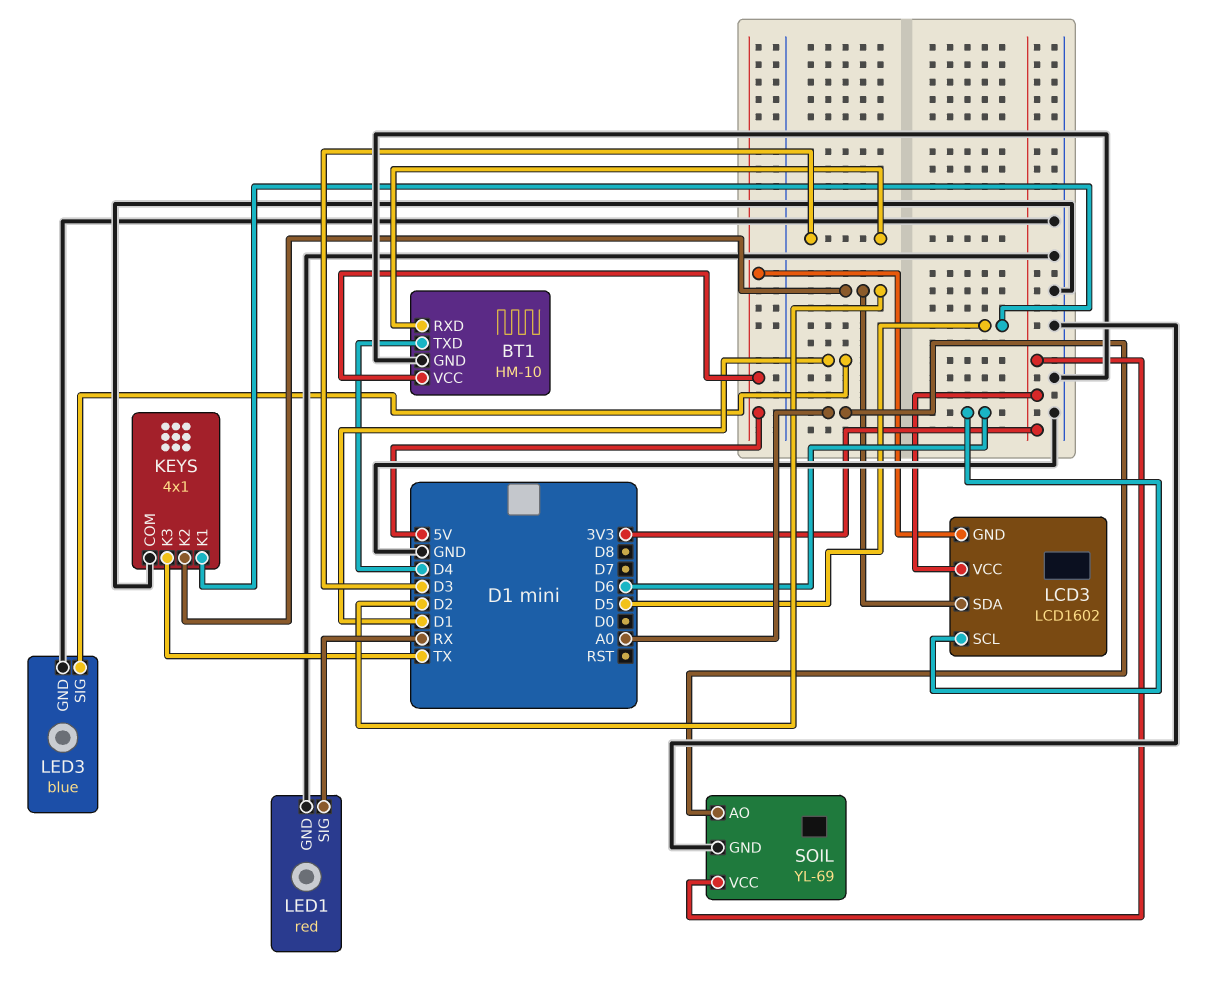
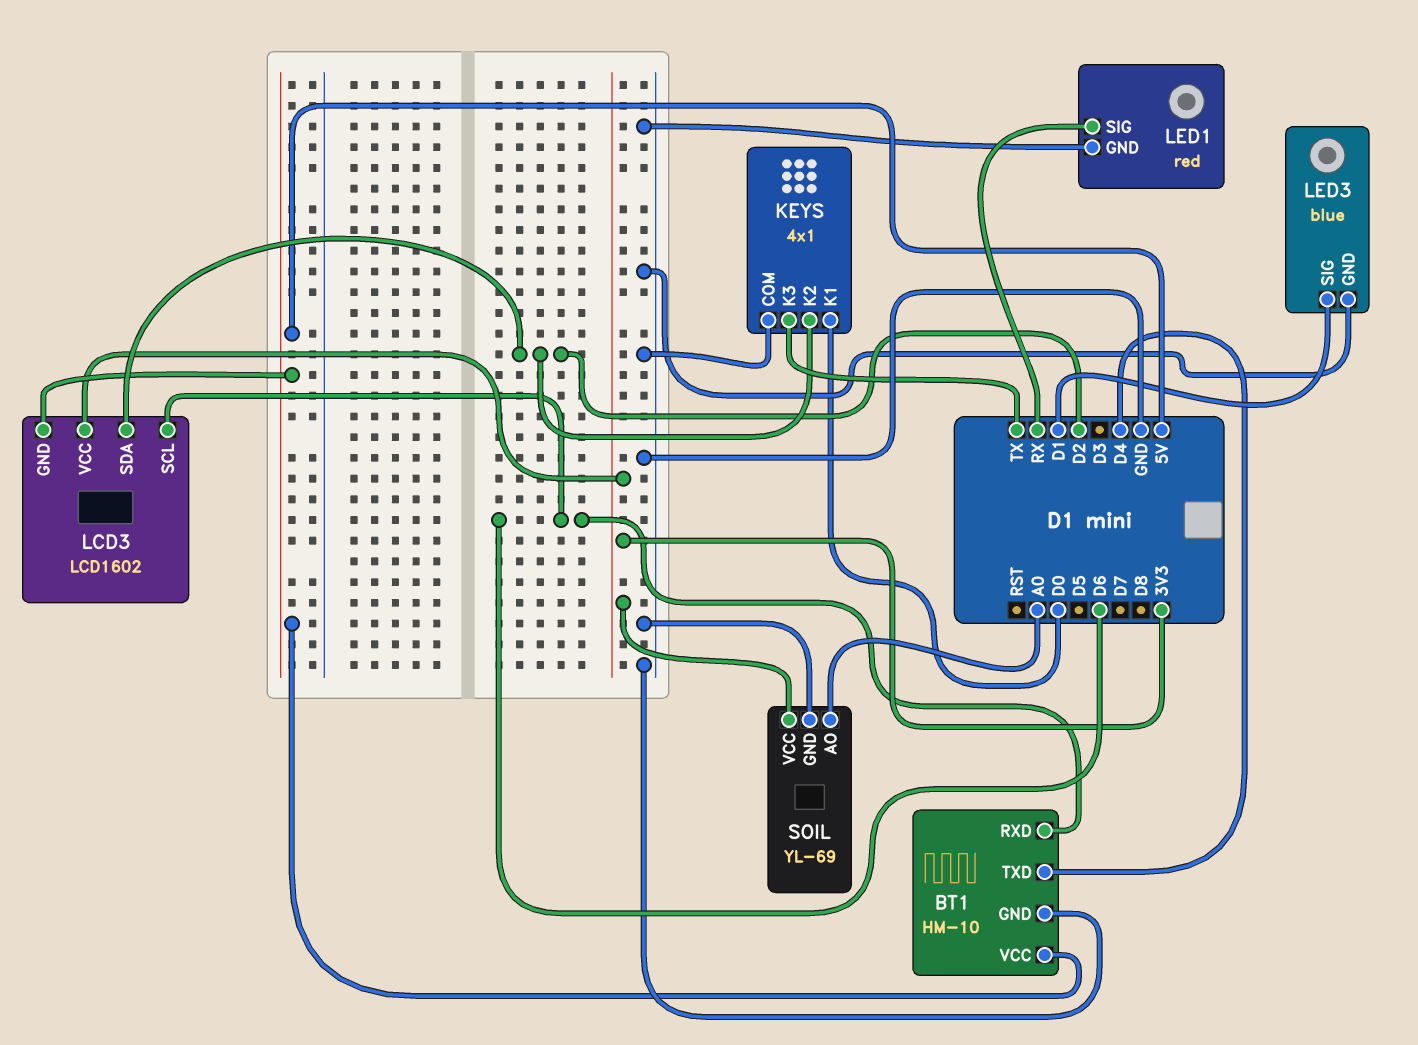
BT1 pin RXD: D3 -> D6
KEYS pin K1: D5 -> D0

